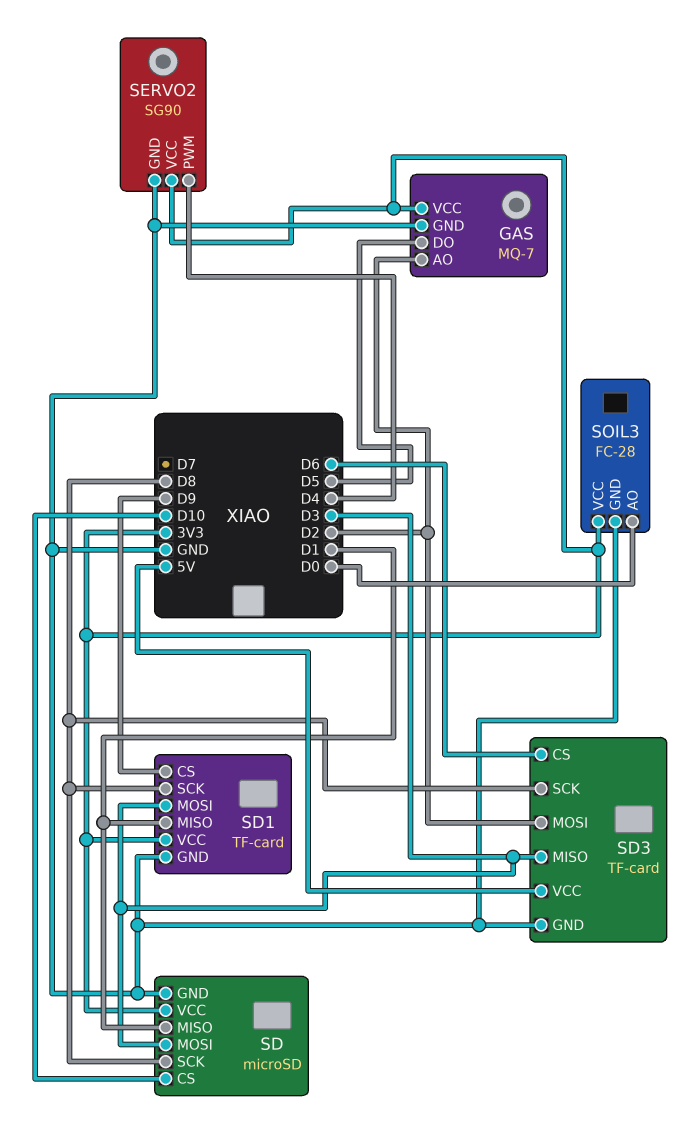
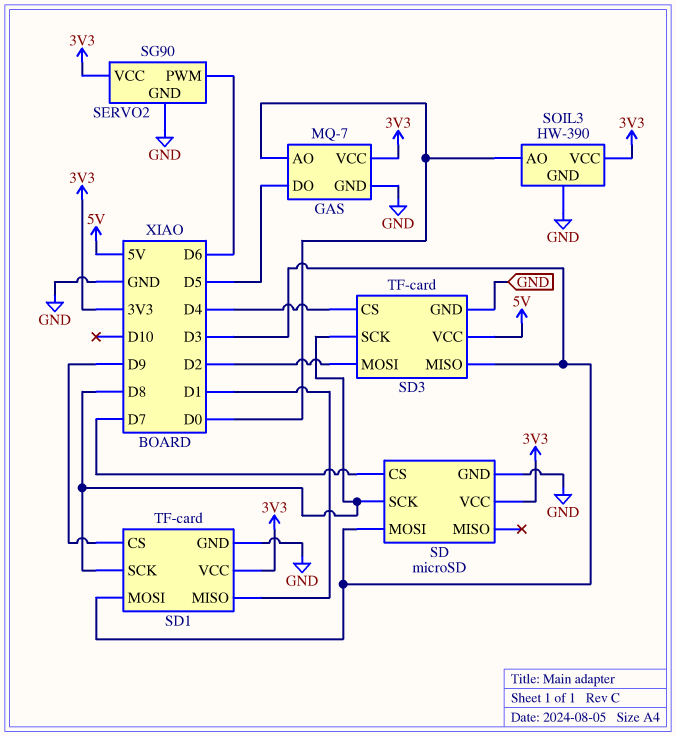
GAS pin AO: D2 -> D0
SD pin CS: D10 -> D7
SD pin MISO: D1 -> none
SD3 pin CS: D6 -> D4
SERVO2 pin PWM: D4 -> D6
SOIL3: FC-28 -> HW-390

